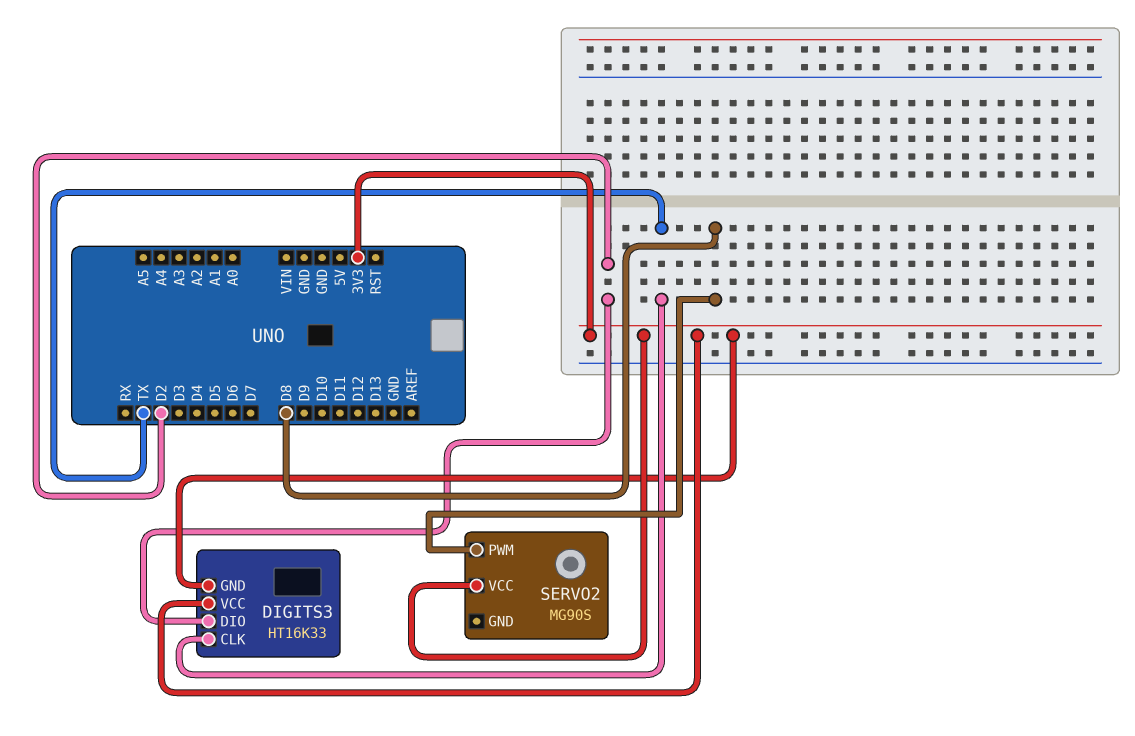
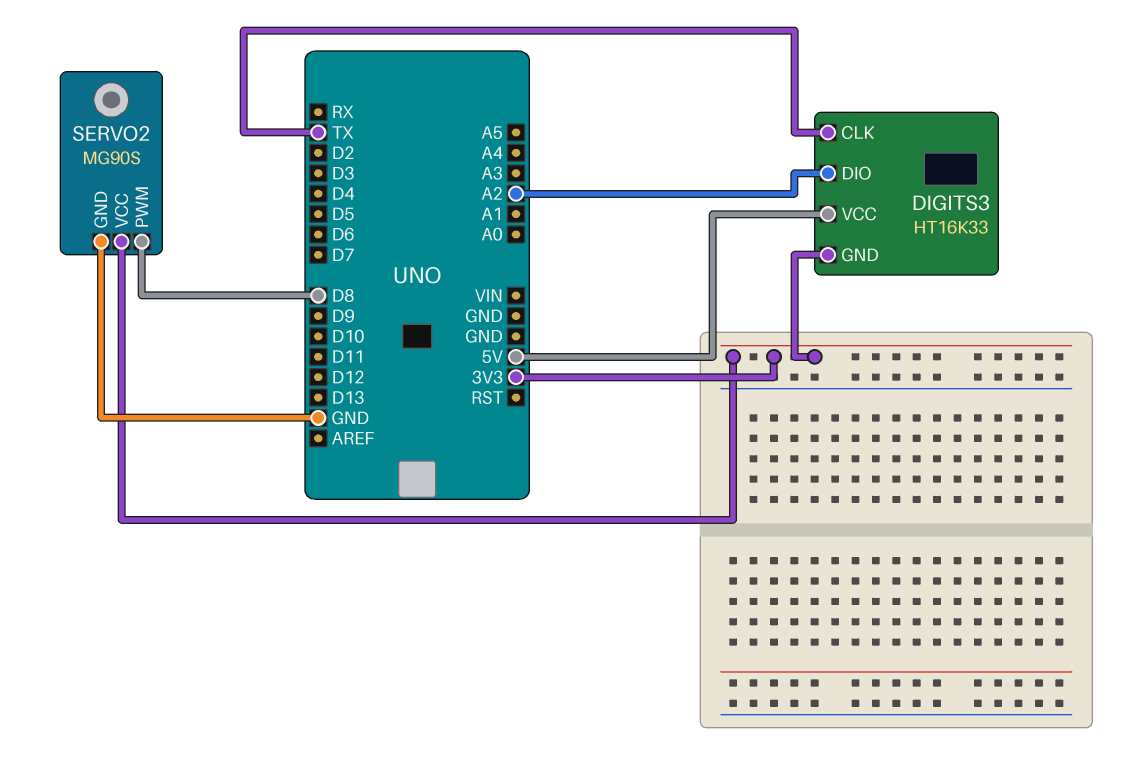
DIGITS3 pin DIO: D2 -> A2
DIGITS3 pin VCC: 3V3 -> 5V
SERVO2 pin GND: none -> GND

